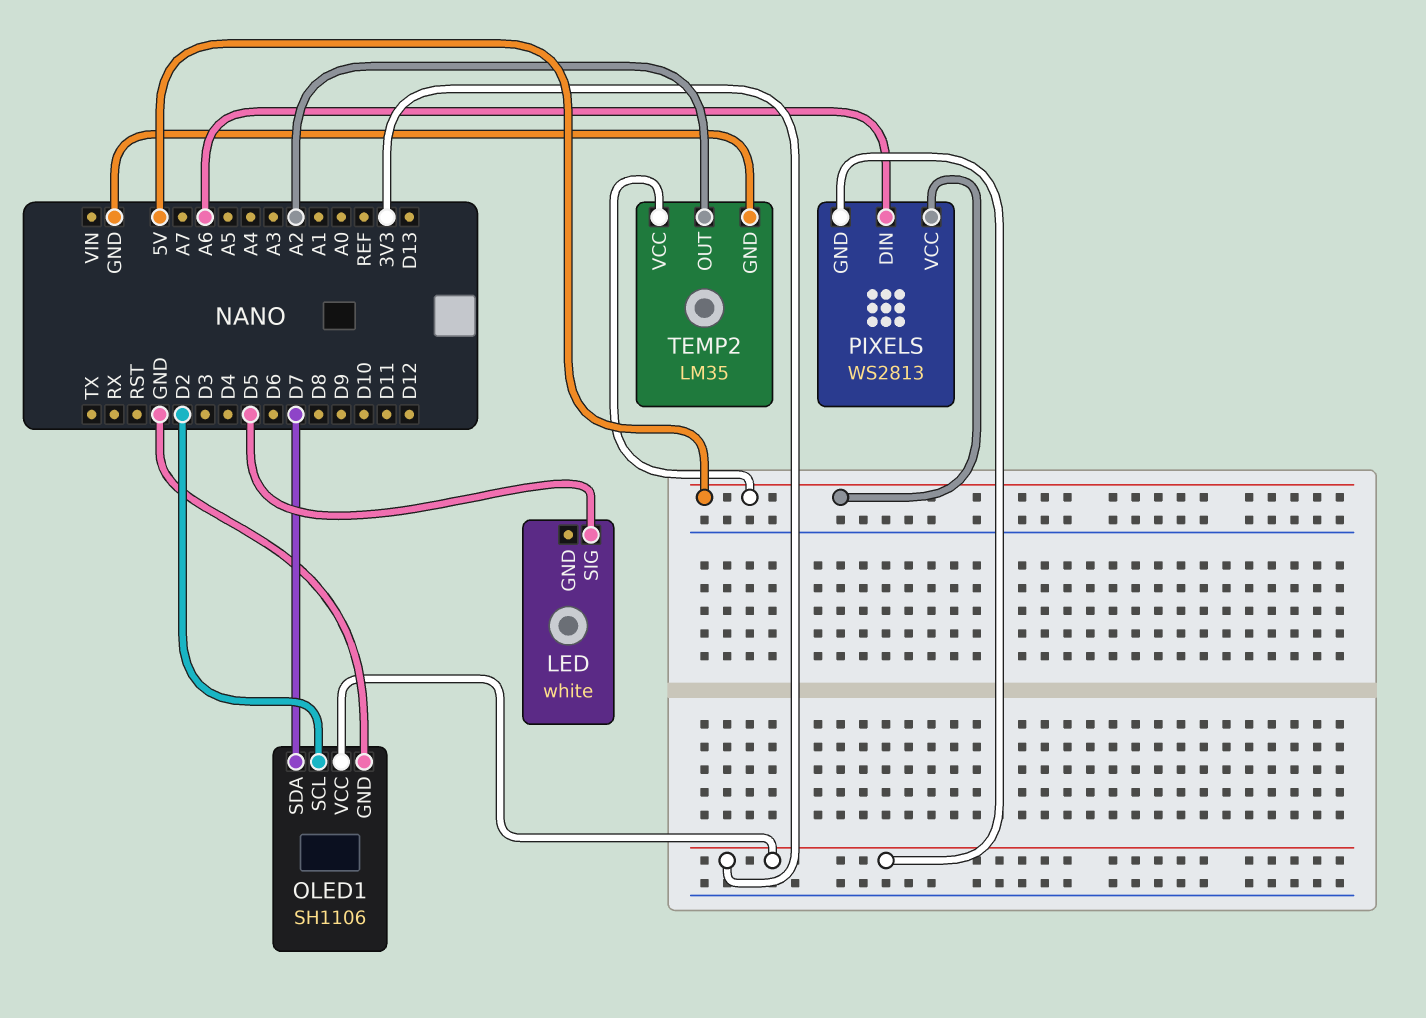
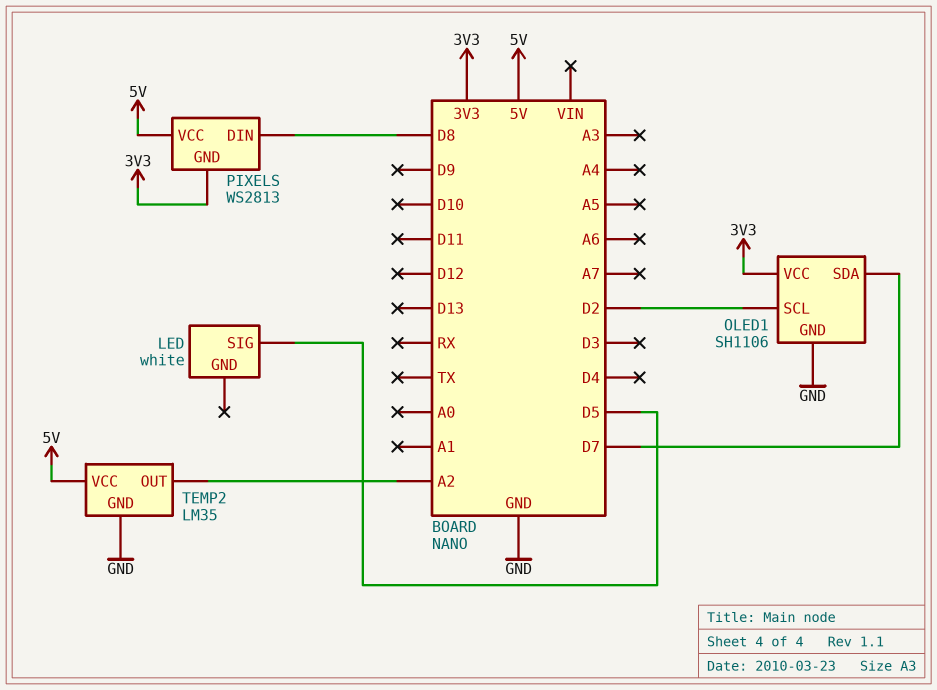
PIXELS pin DIN: A6 -> D8

